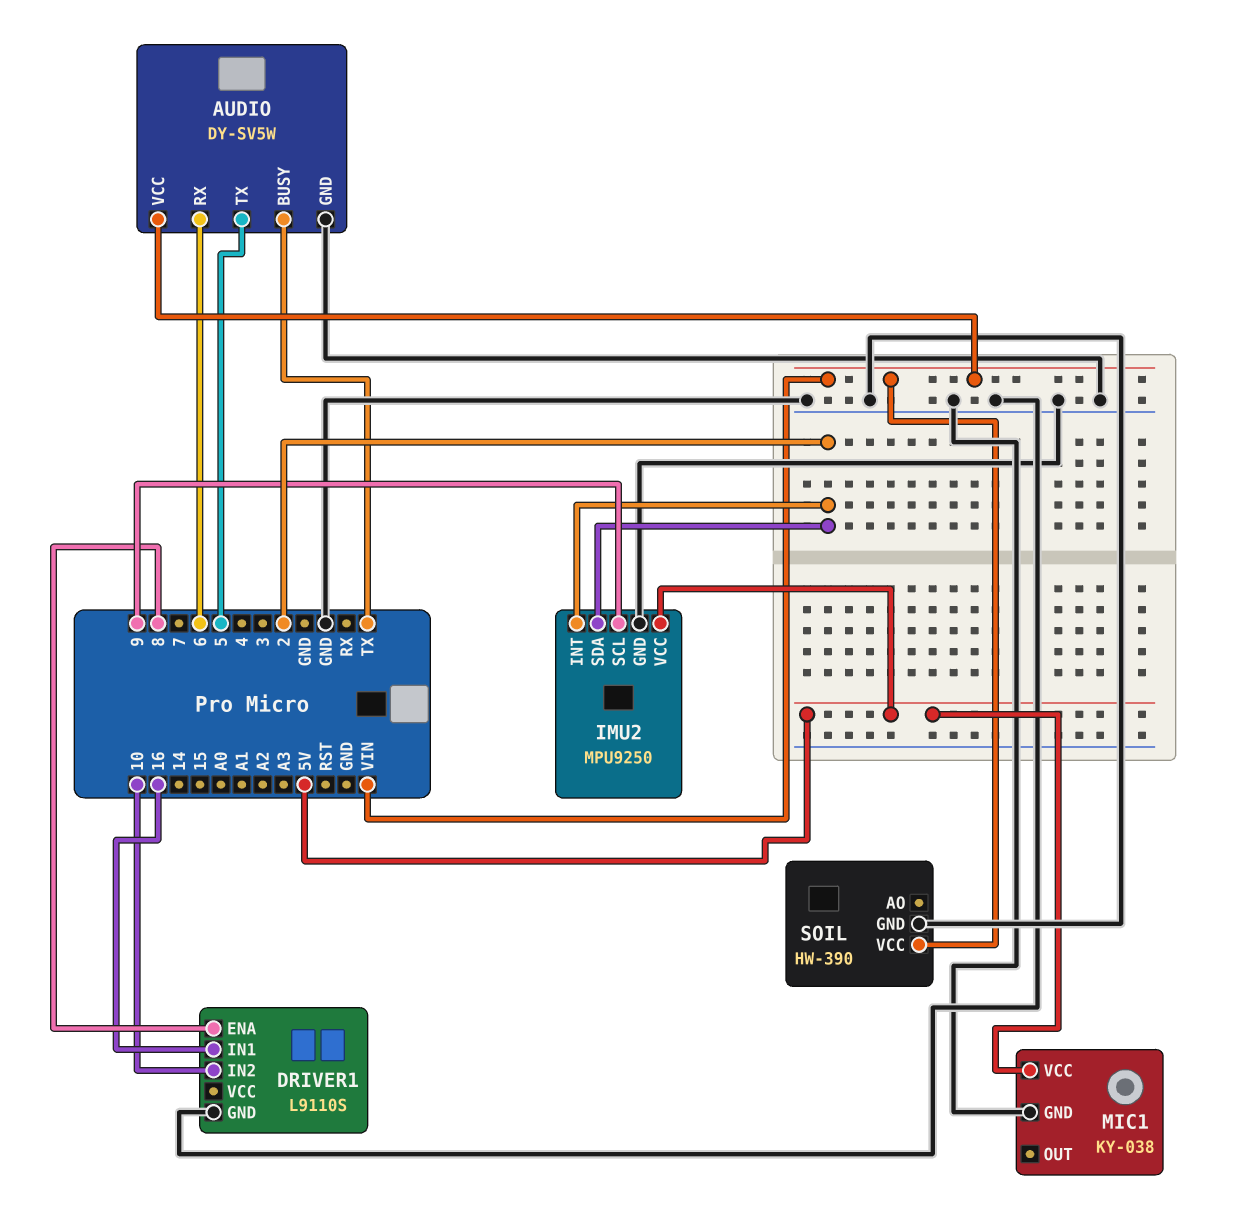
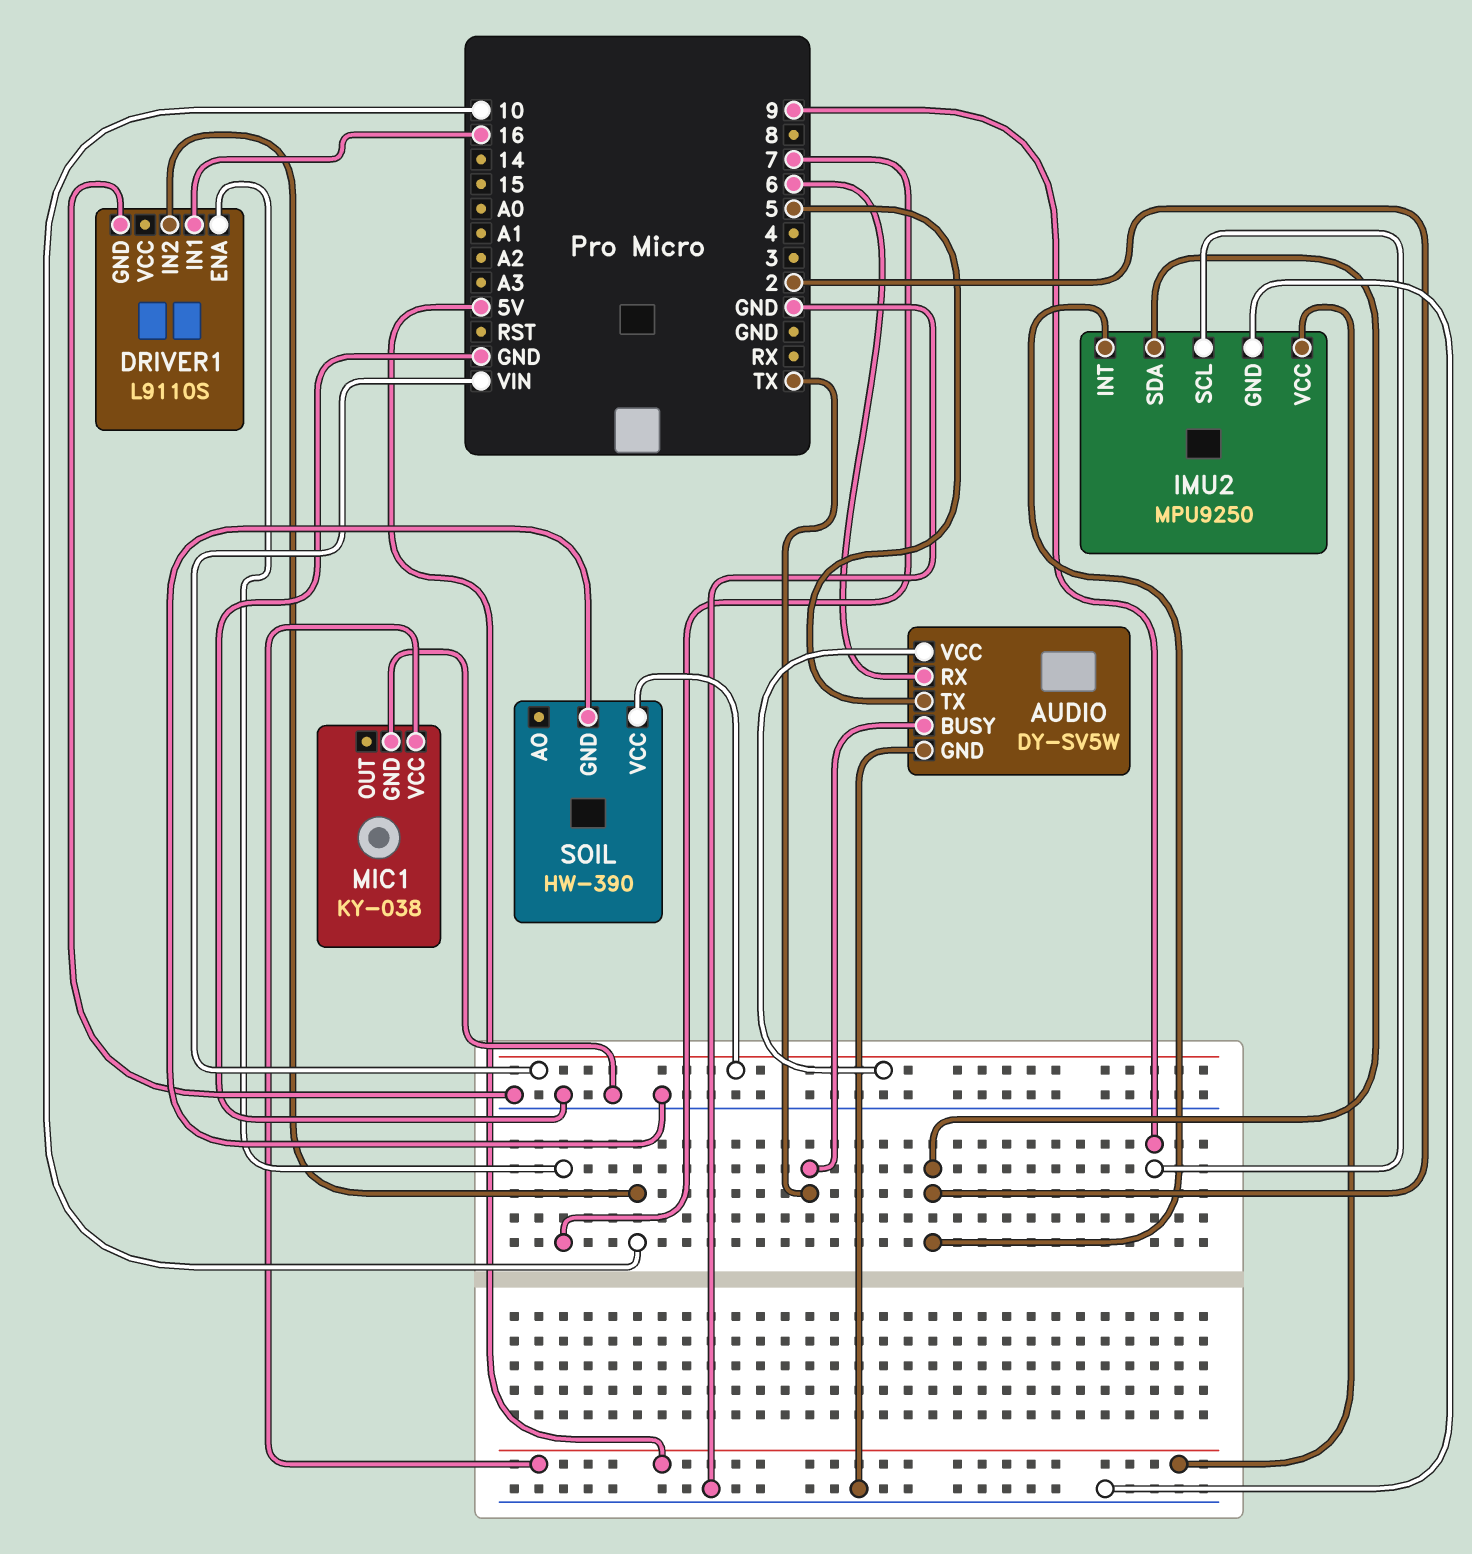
DRIVER1 pin ENA: 8 -> 7

